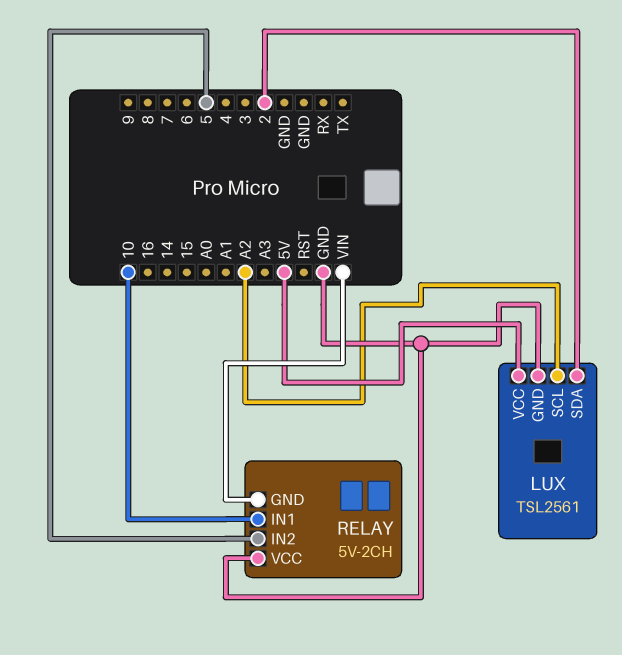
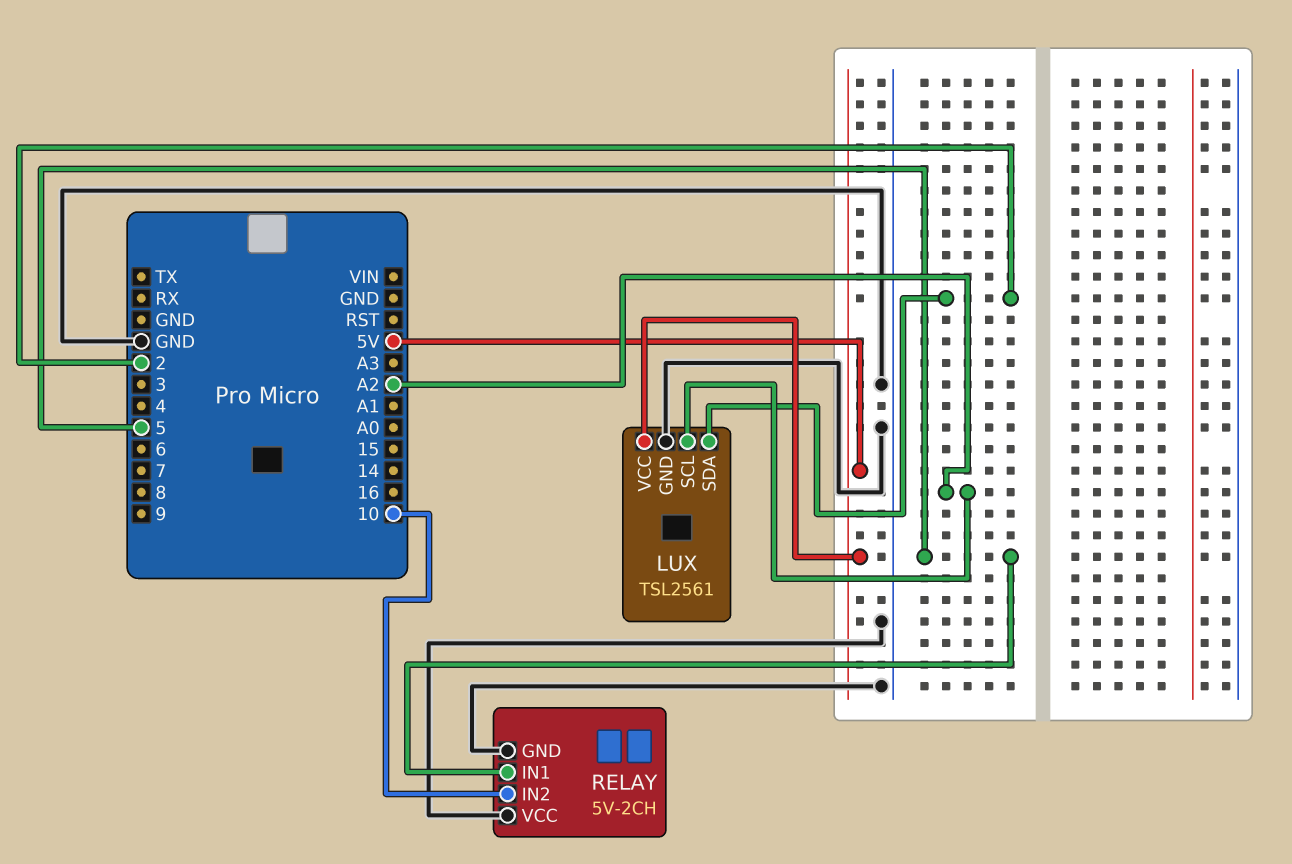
RELAY pin GND: VIN -> GND
RELAY pin IN1: 10 -> 5
RELAY pin IN2: 5 -> 10

